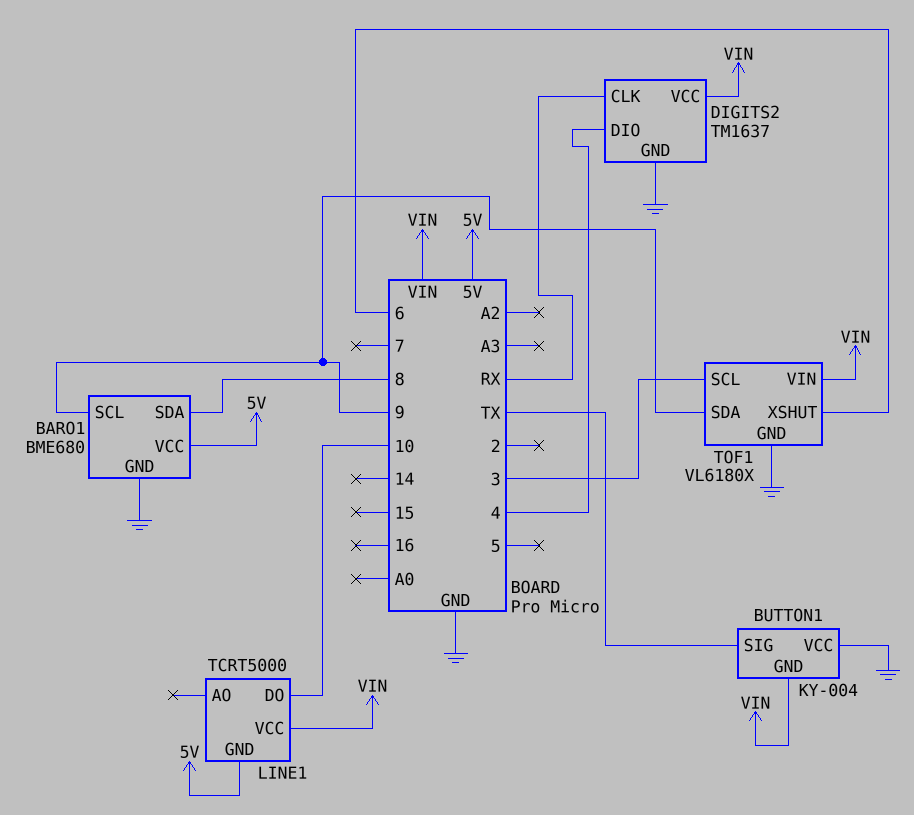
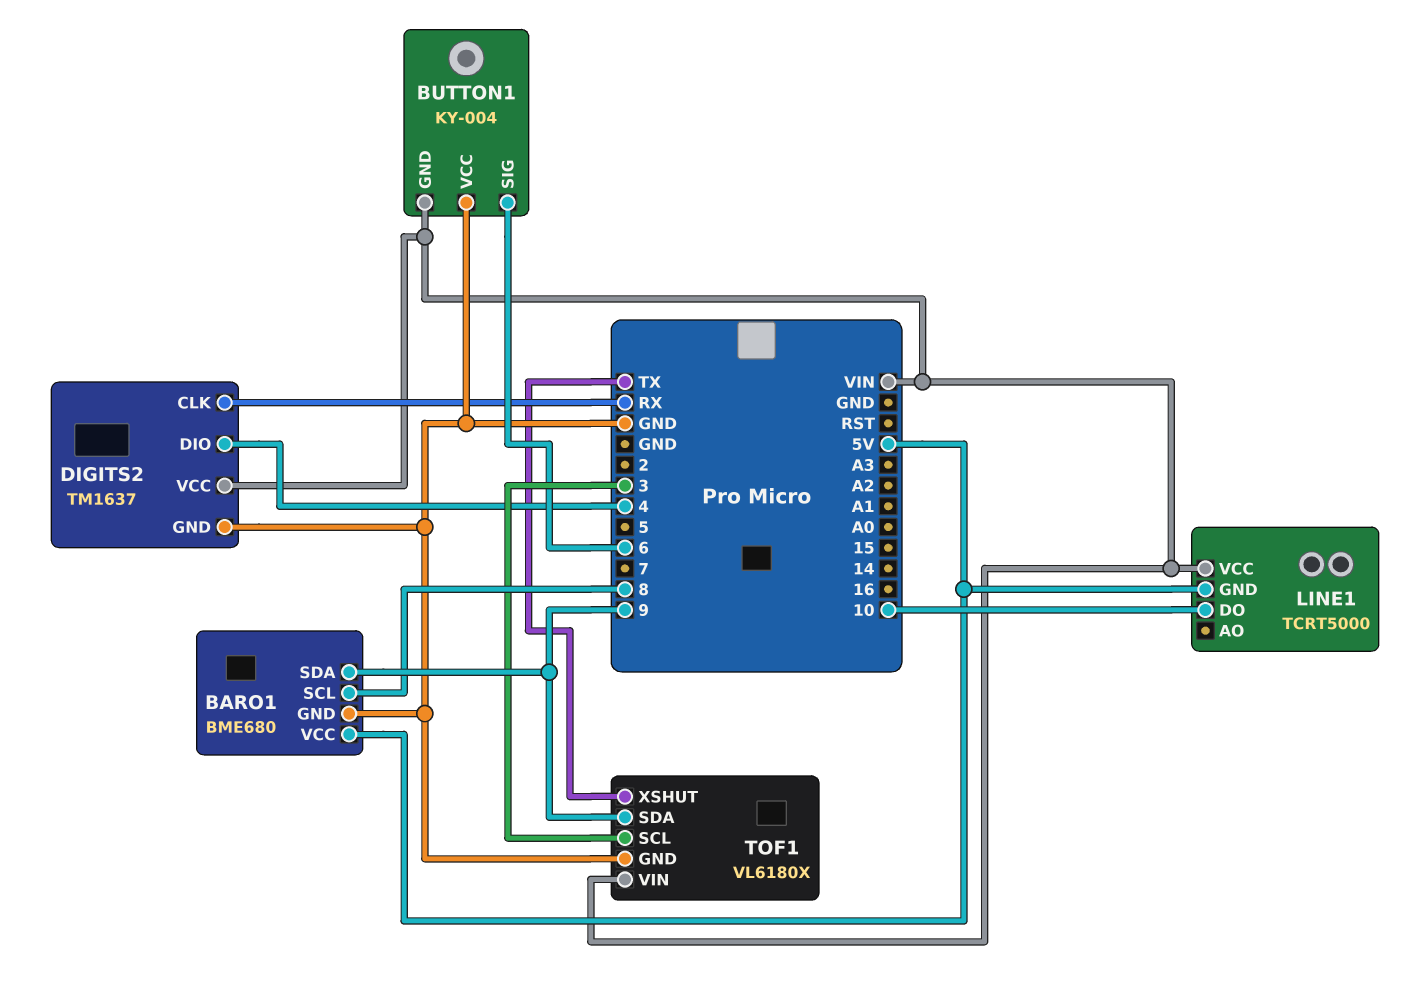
BARO1 pin SCL: 9 -> 8
BARO1 pin SDA: 8 -> 9
BUTTON1 pin SIG: TX -> 6
TOF1 pin XSHUT: 6 -> TX

